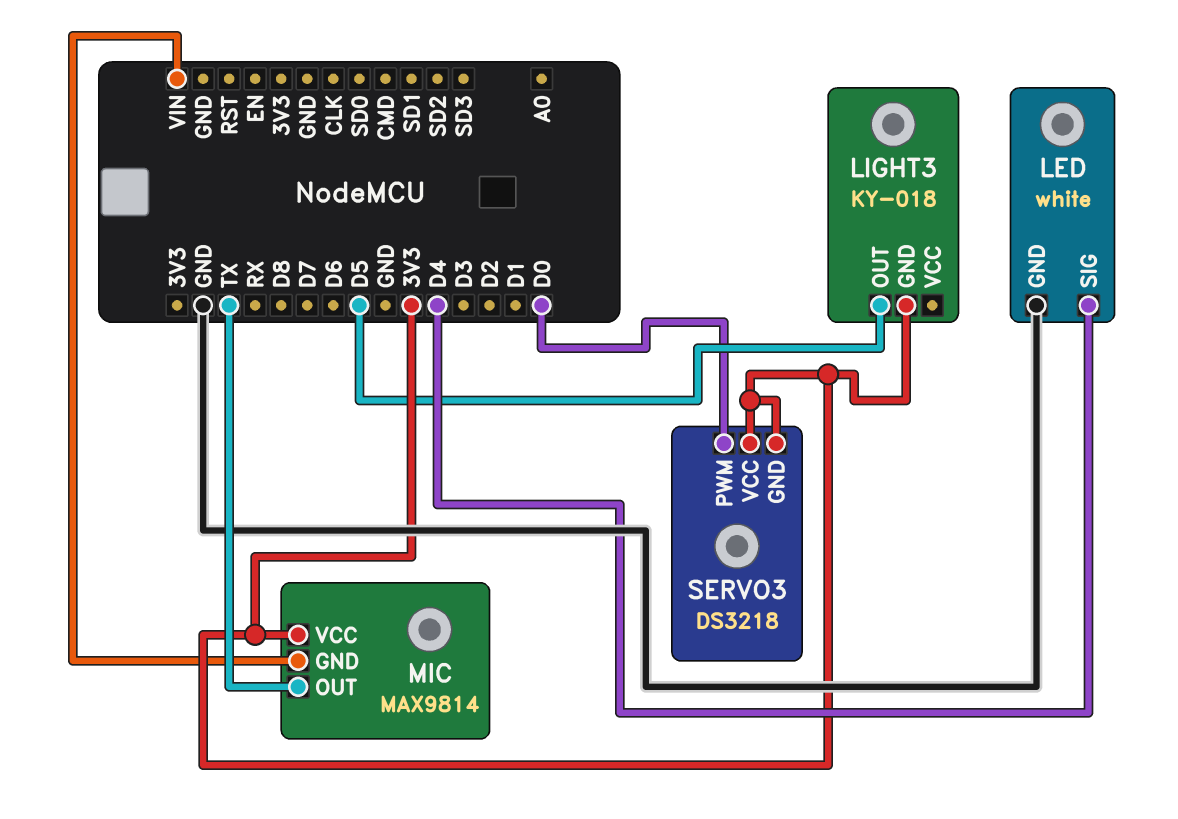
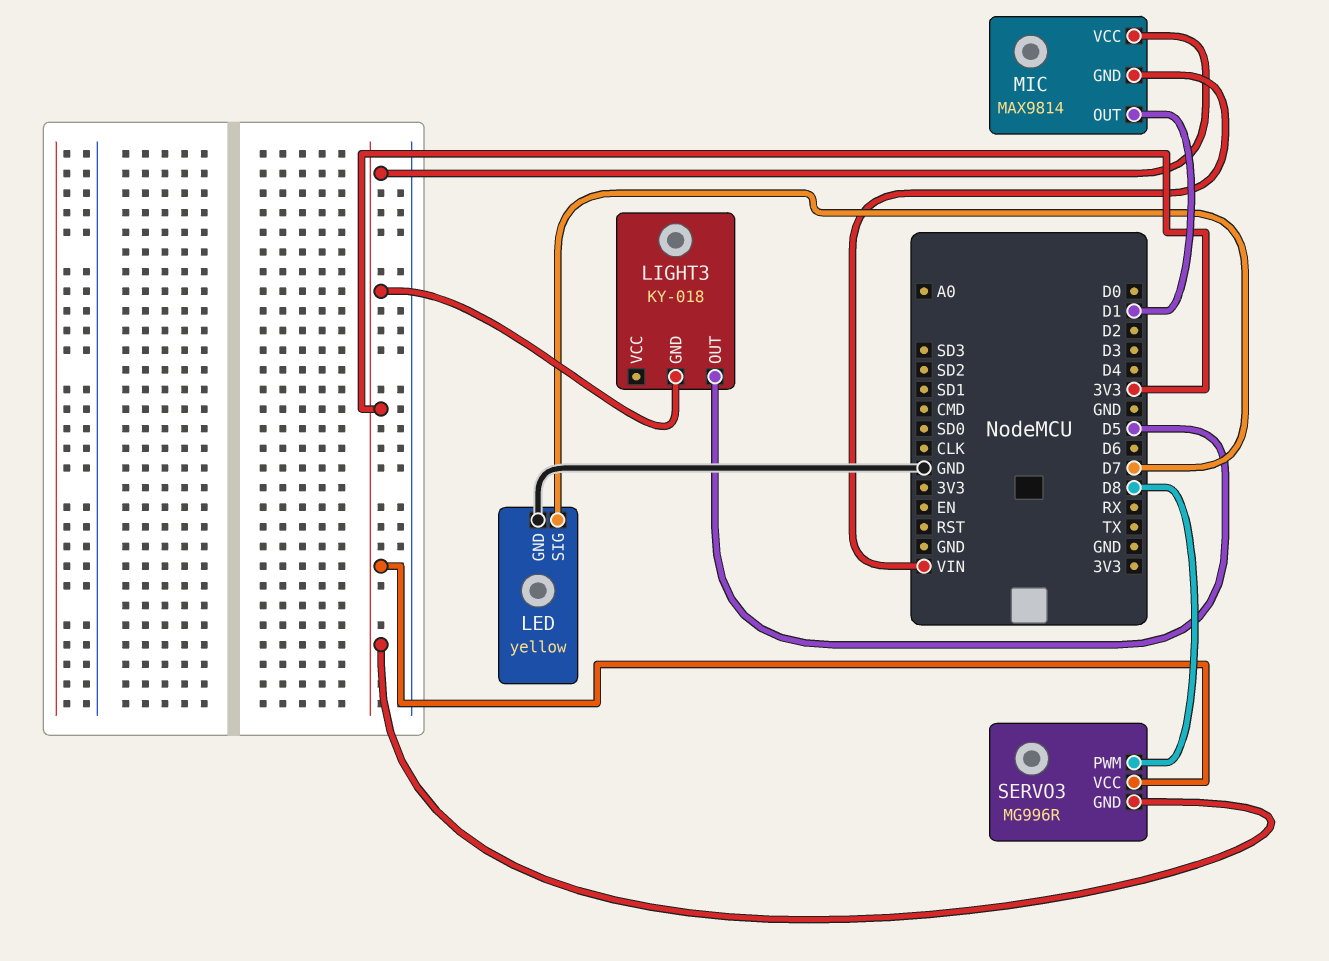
LED: white -> yellow
LED pin SIG: D4 -> D7
MIC pin OUT: TX -> D1
SERVO3: DS3218 -> MG996R
SERVO3 pin PWM: D0 -> D8

